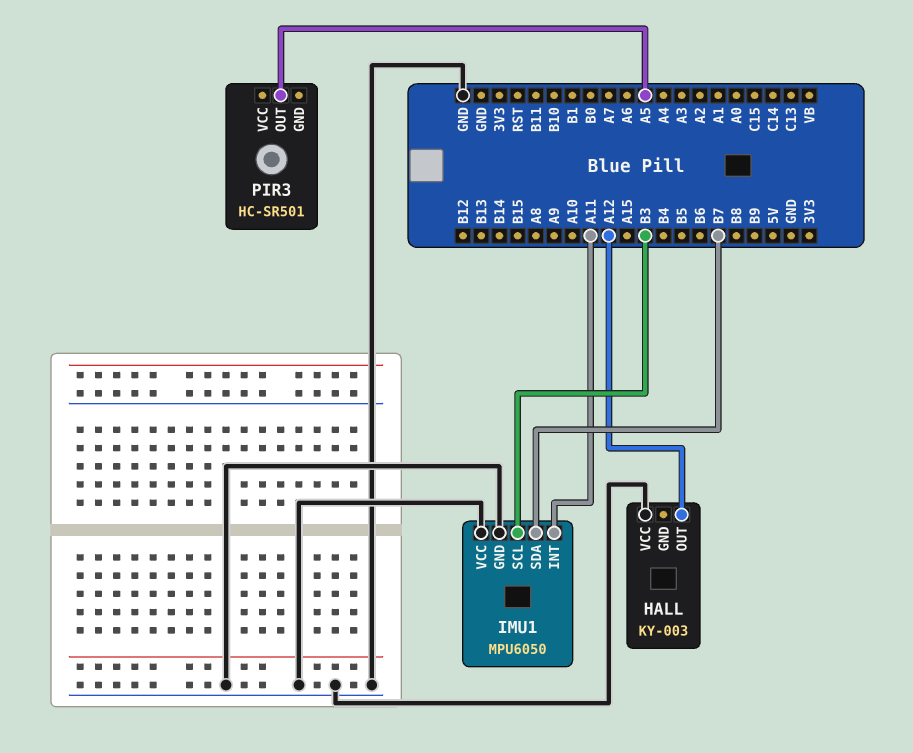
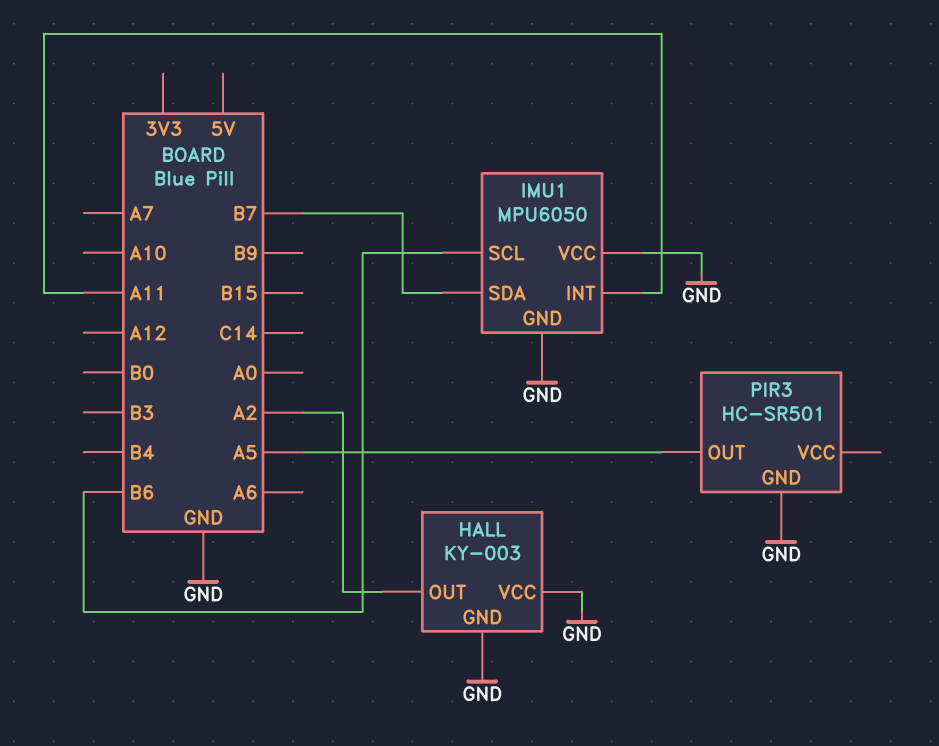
HALL pin GND: none -> GND
HALL pin OUT: A12 -> A2
IMU1 pin SCL: B3 -> B6
PIR3 pin GND: none -> GND

